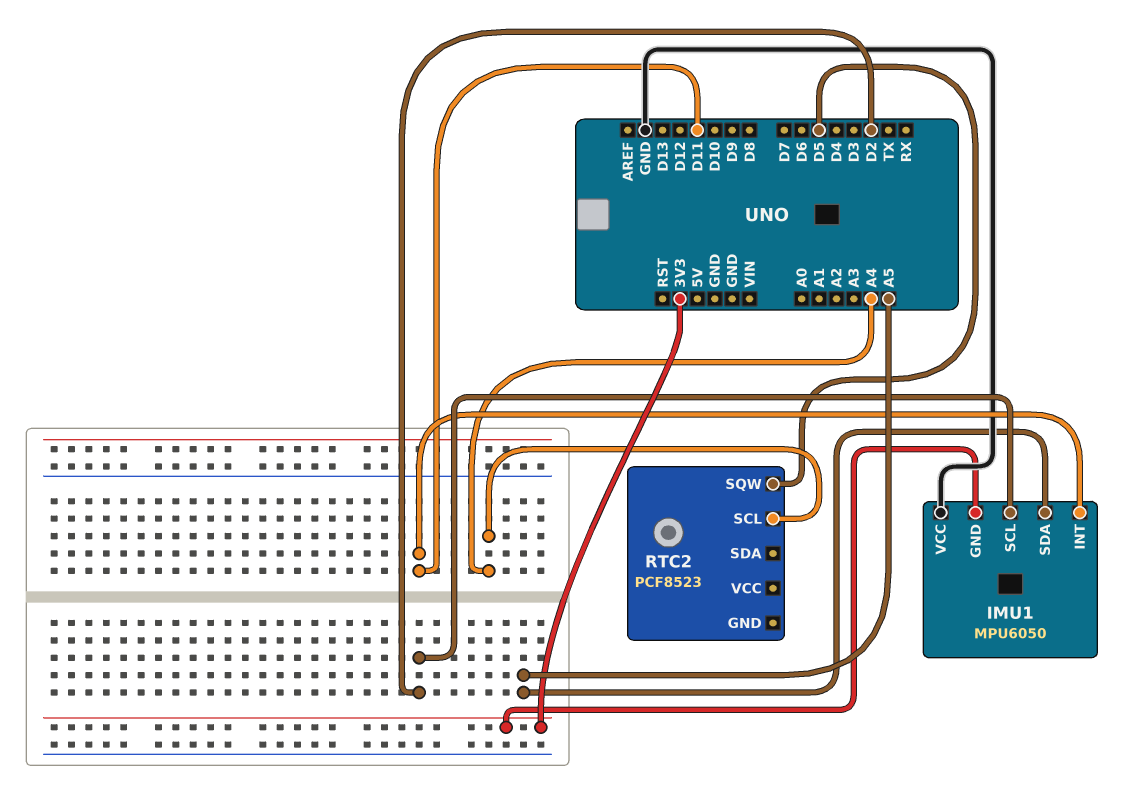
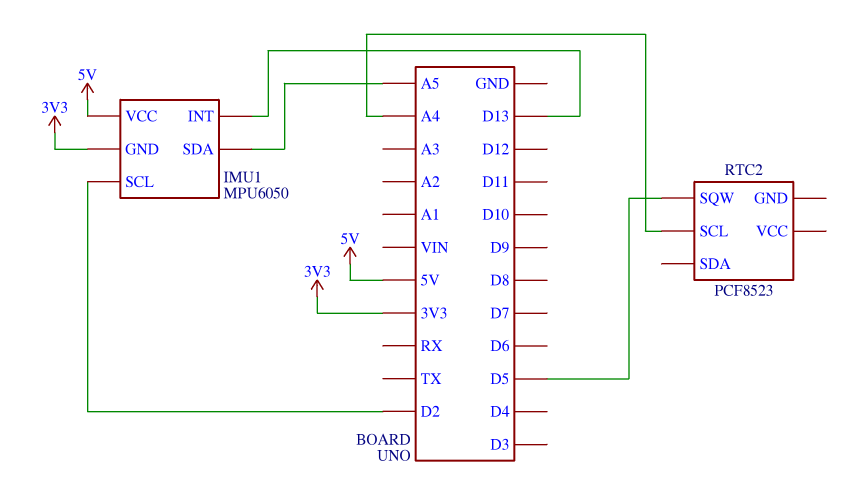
IMU1 pin INT: D11 -> D13
IMU1 pin VCC: GND -> 5V

